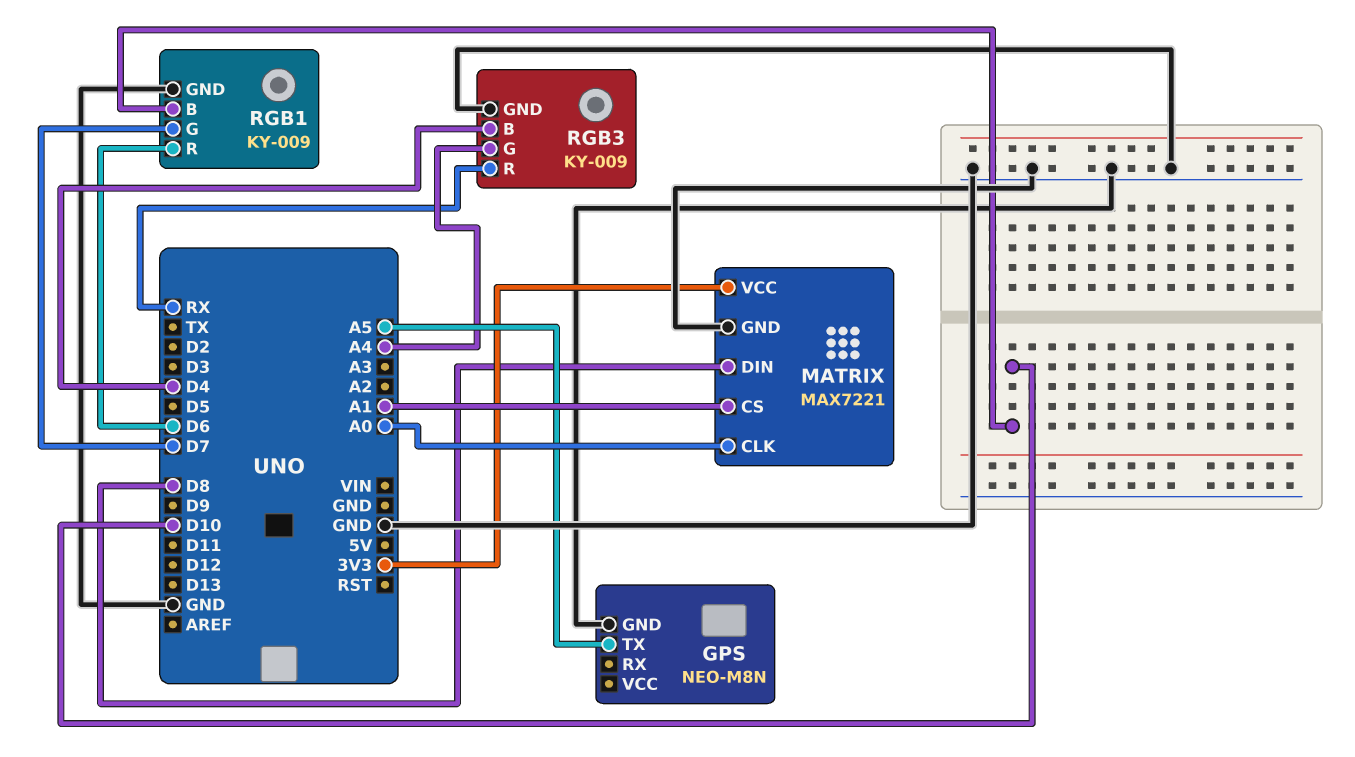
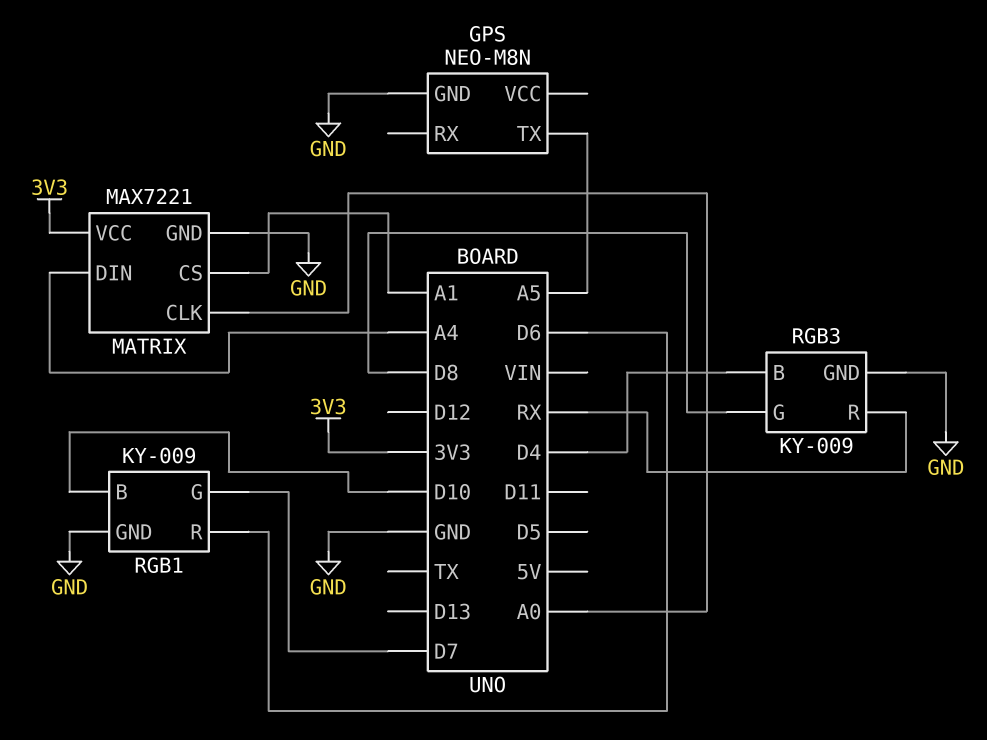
MATRIX pin DIN: D8 -> A4
RGB3 pin G: A4 -> D8

